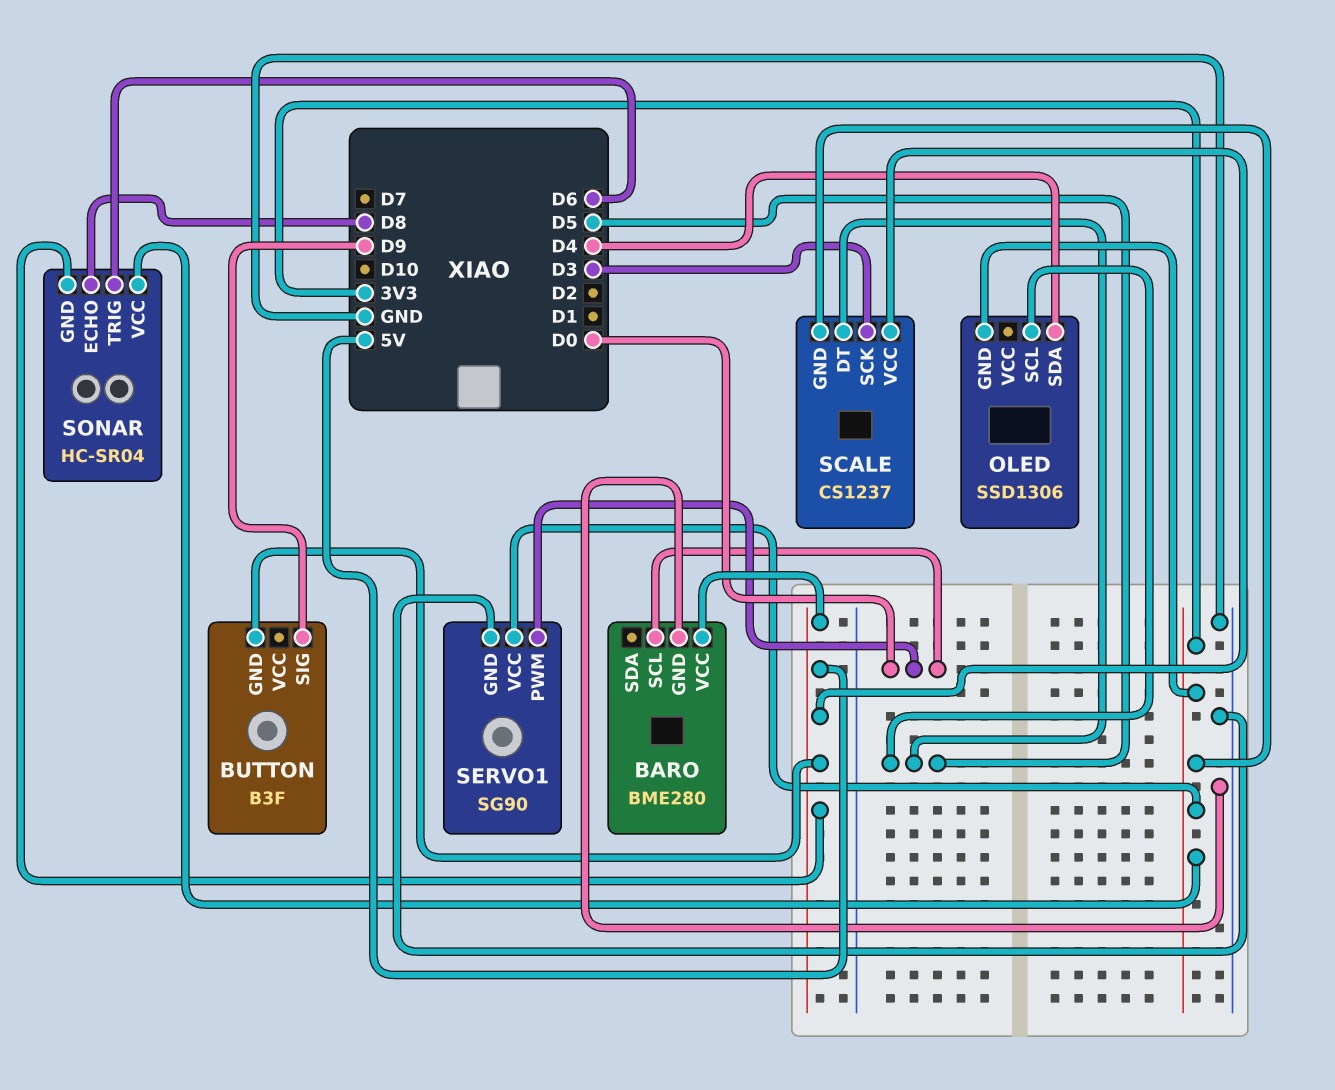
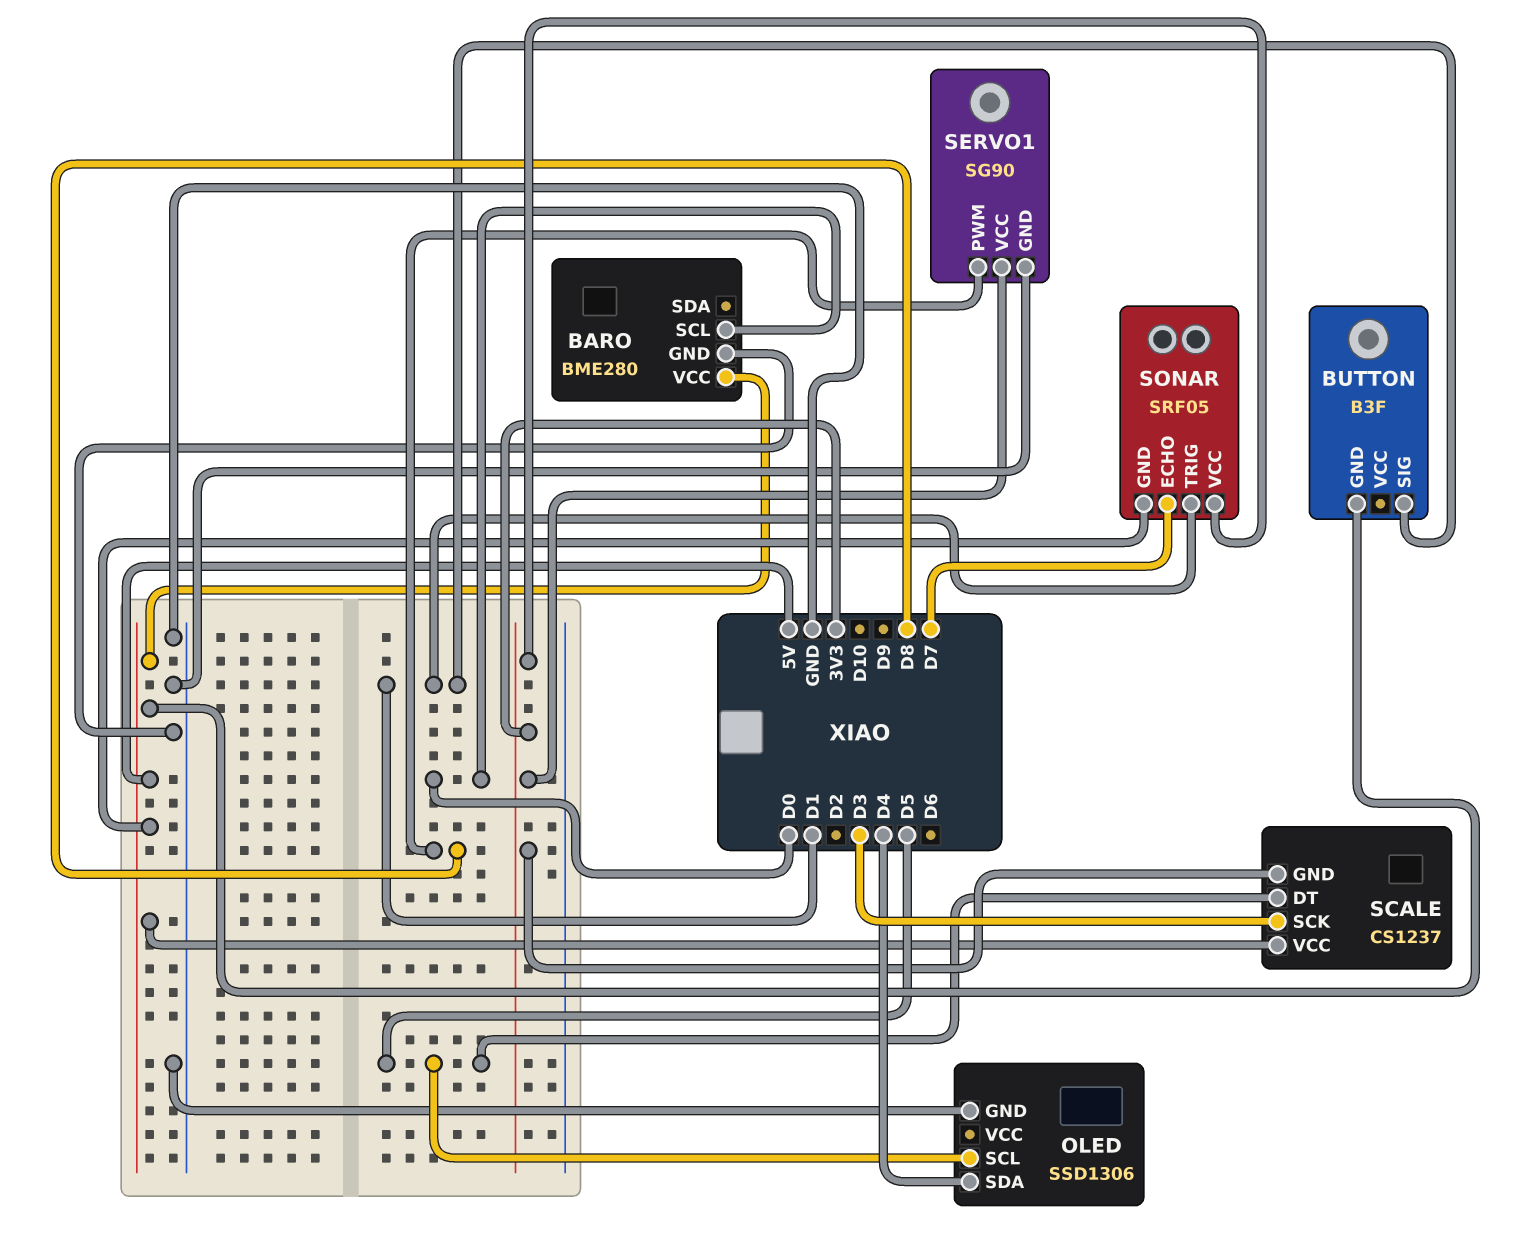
BUTTON pin SIG: D9 -> D1
OLED pin GND: 3V3 -> GND
SERVO1 pin PWM: D0 -> D8
SONAR: HC-SR04 -> SRF05
SONAR pin ECHO: D8 -> D7
SONAR pin TRIG: D6 -> D1

